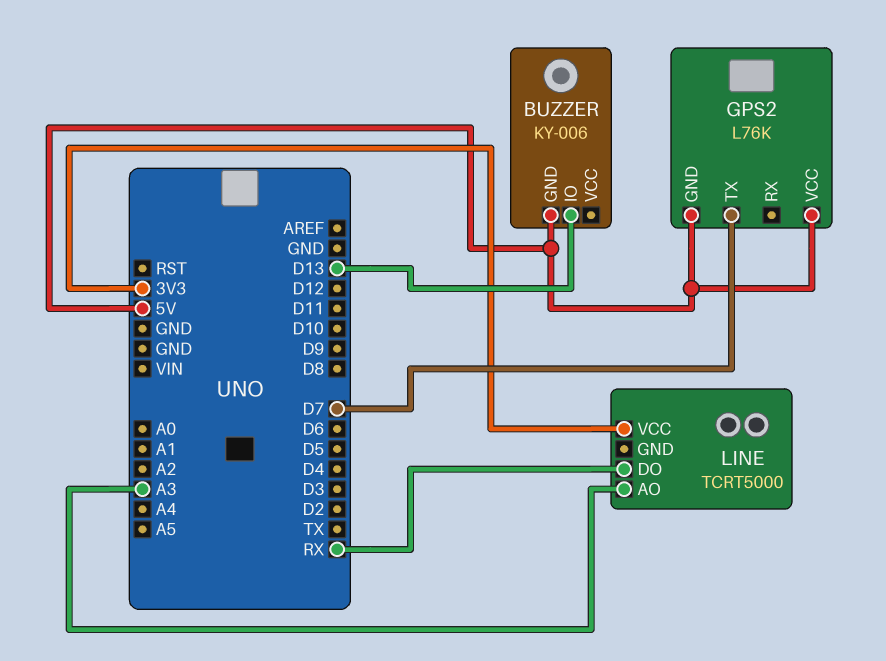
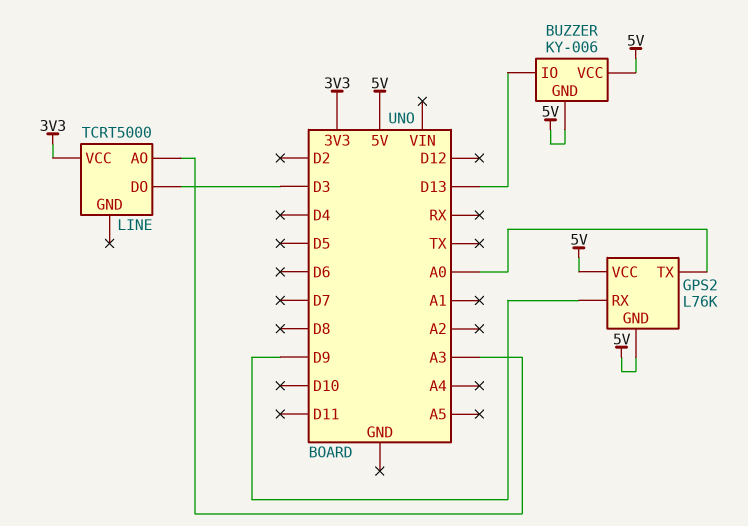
BUZZER pin VCC: none -> 5V
GPS2 pin RX: none -> D9
GPS2 pin TX: D7 -> A0
LINE pin DO: RX -> D3

